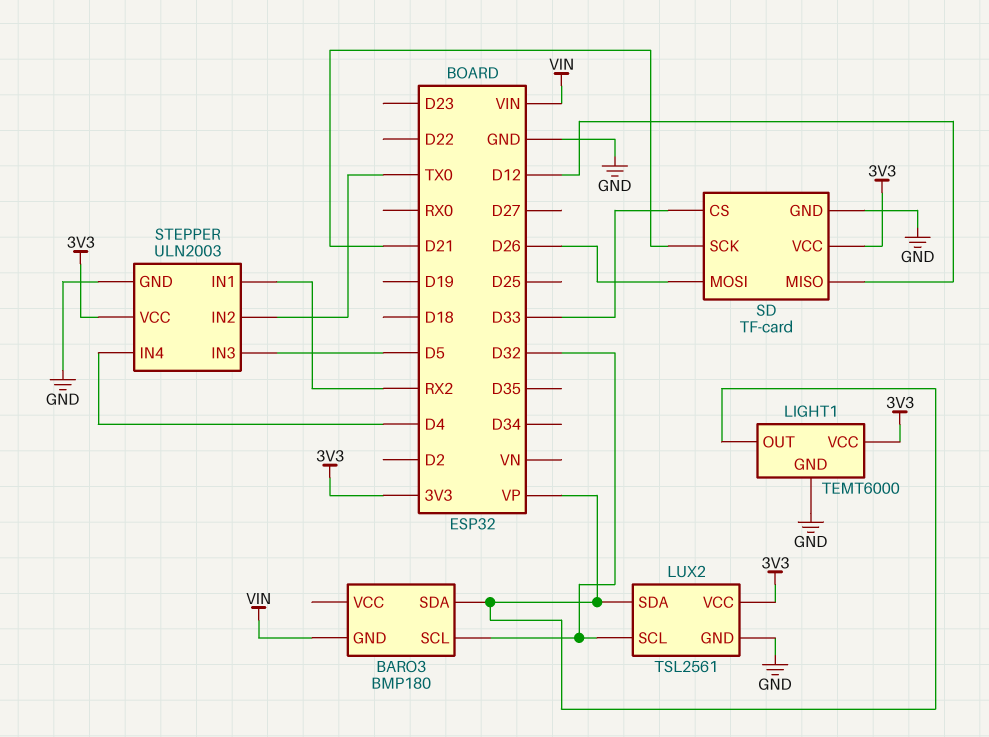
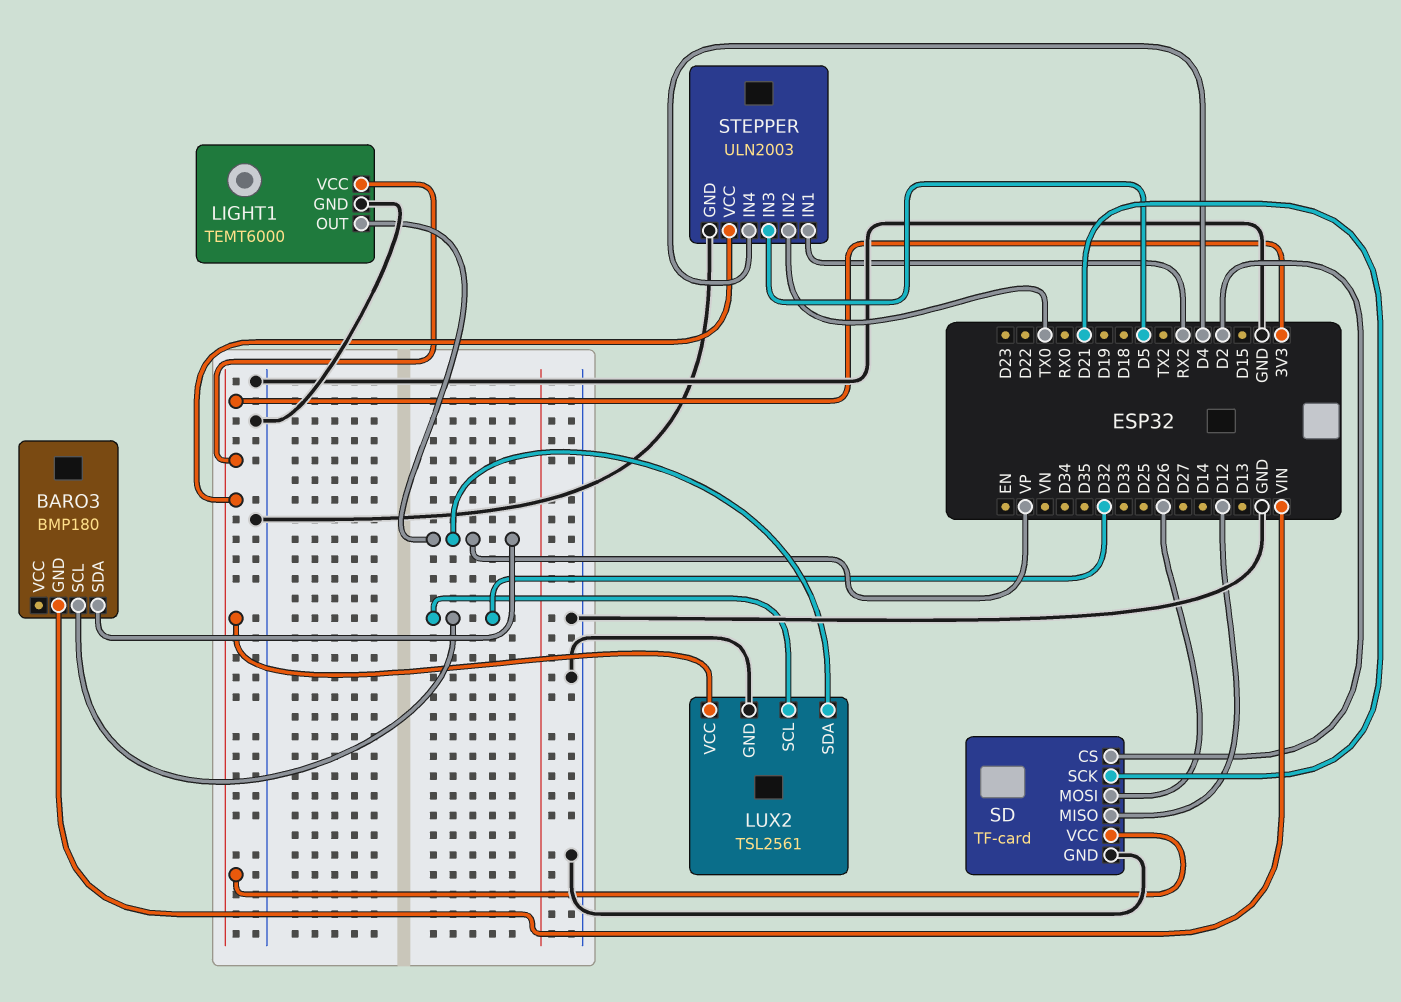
SD pin CS: D33 -> D2

